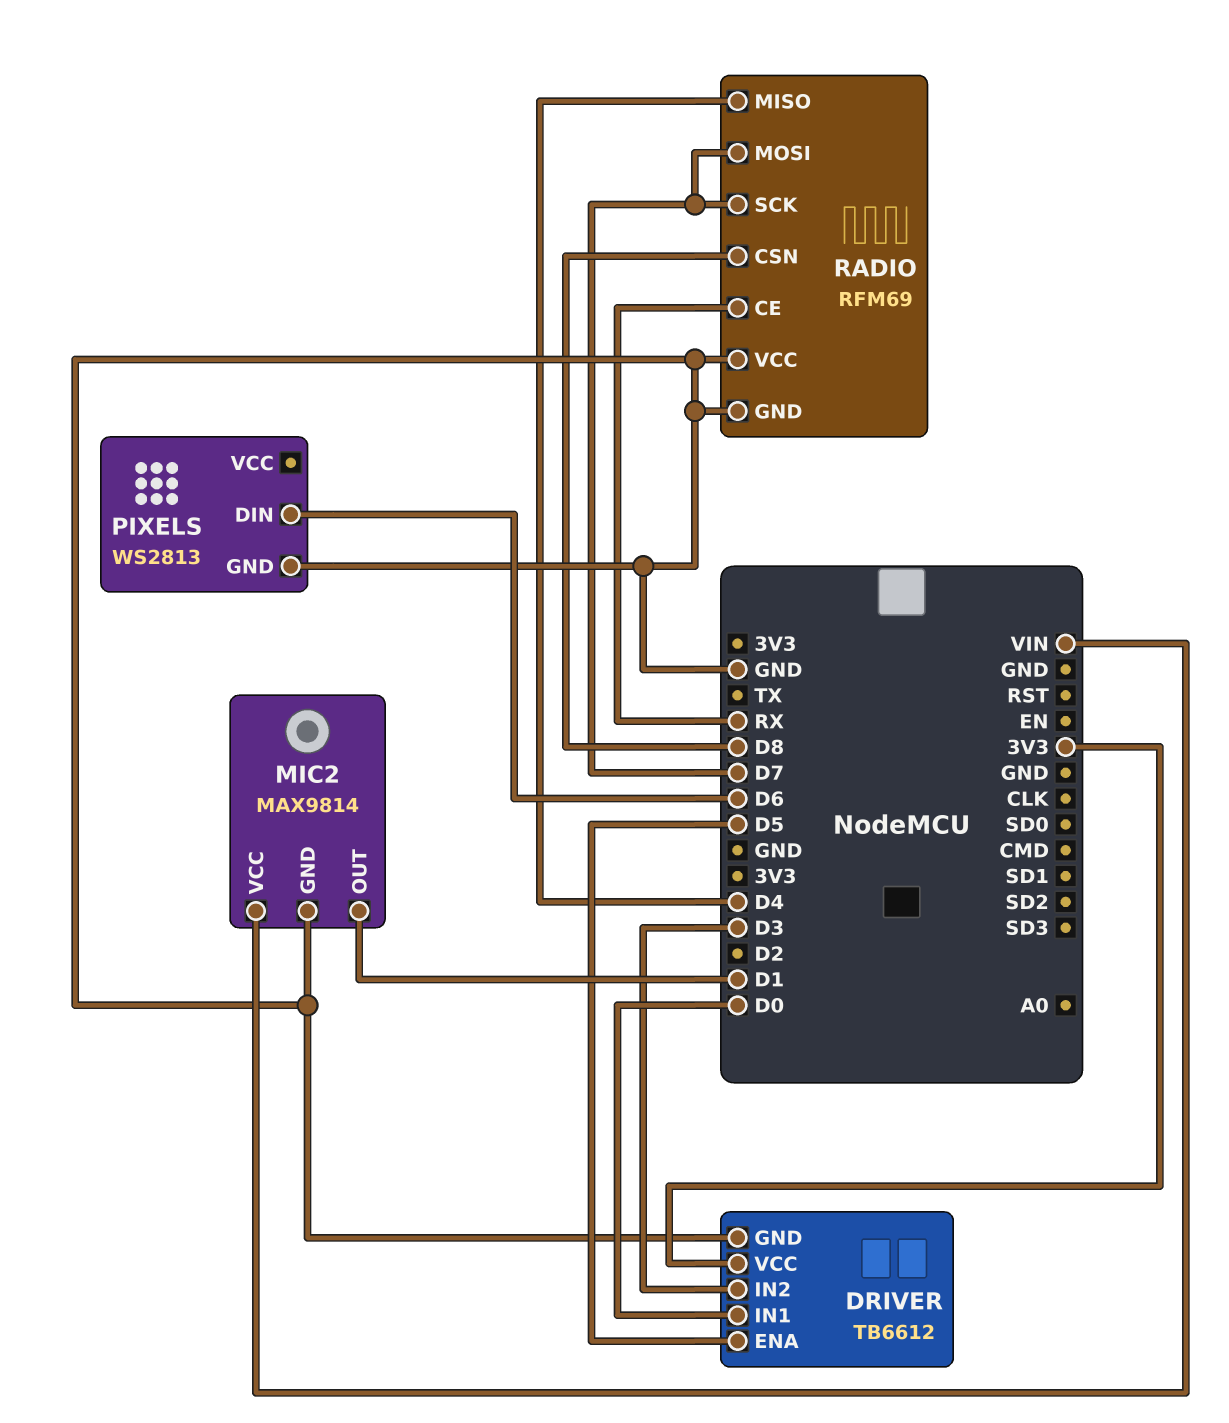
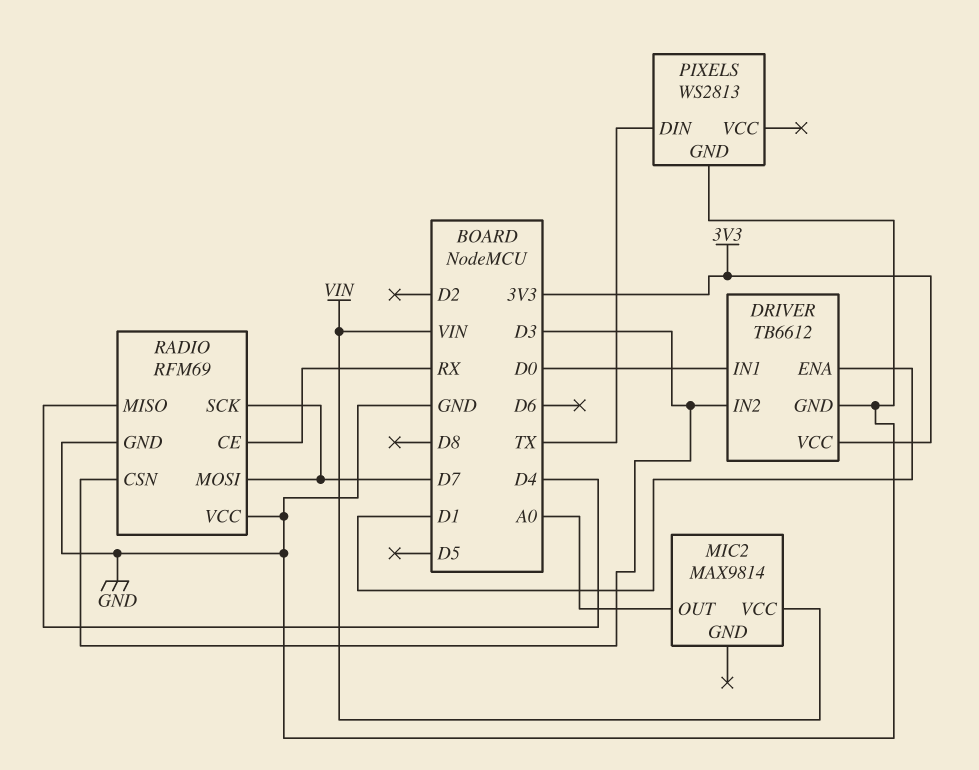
DRIVER pin ENA: D5 -> D1
MIC2 pin GND: GND -> none
MIC2 pin OUT: D1 -> A0
PIXELS pin DIN: D6 -> TX
RADIO pin CSN: D8 -> D3

